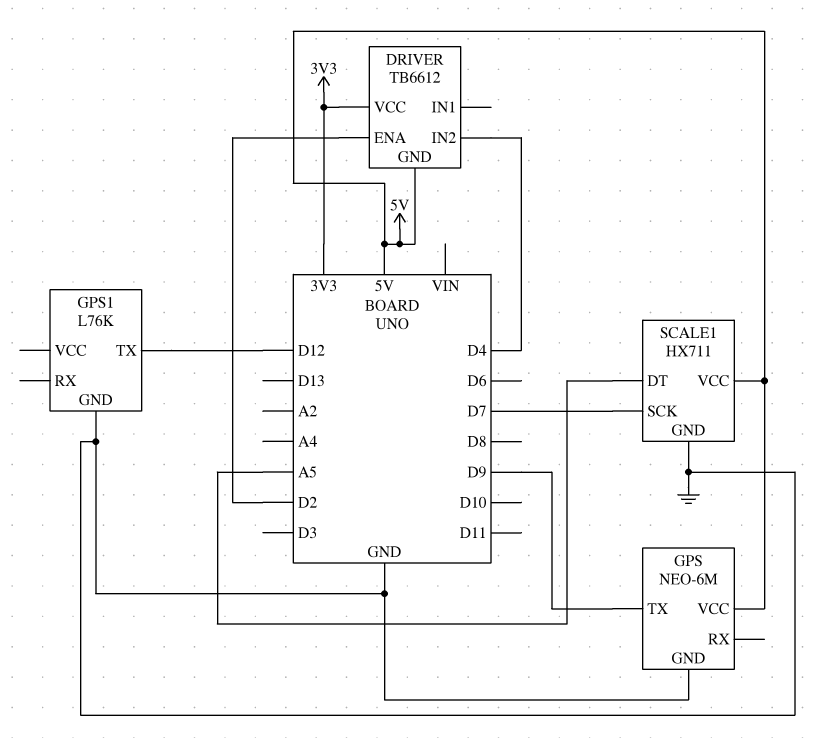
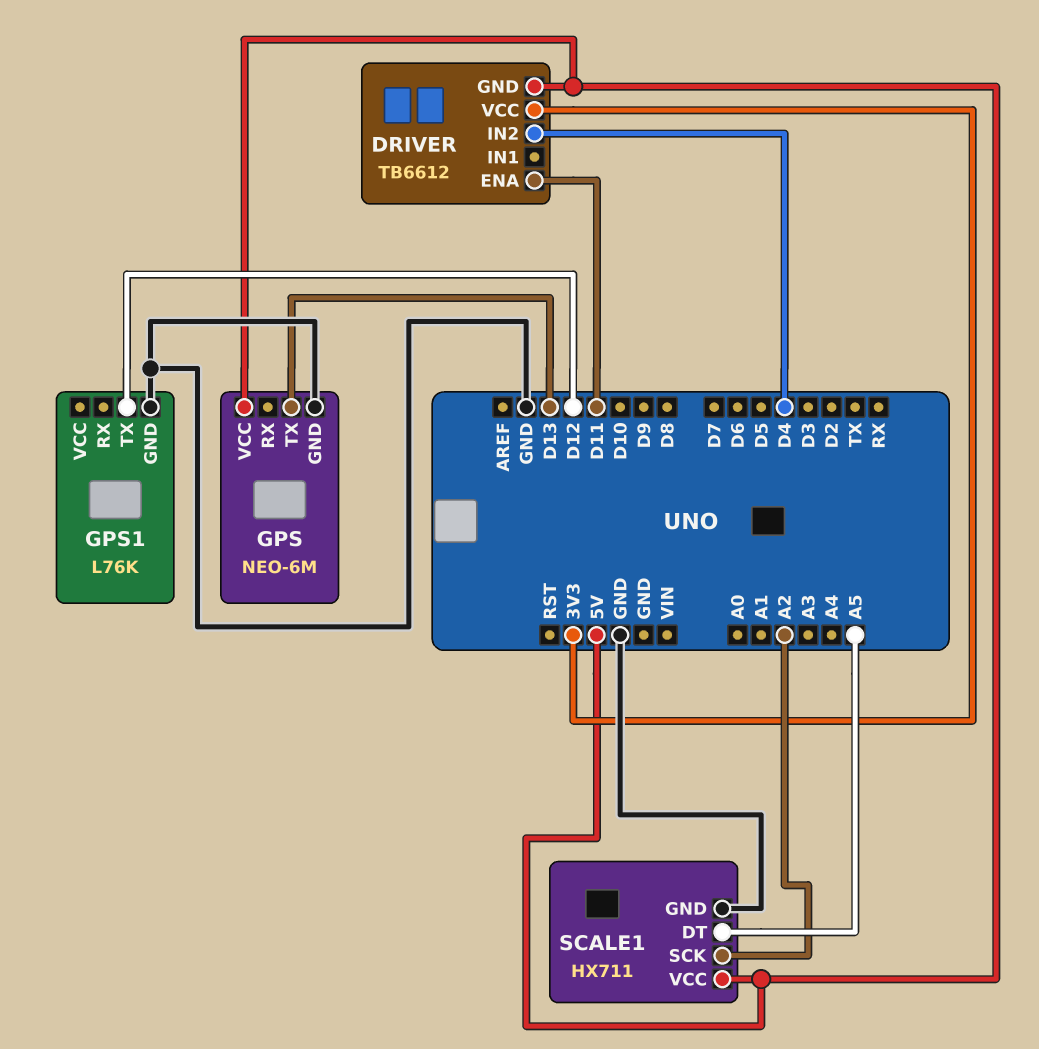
DRIVER pin ENA: D2 -> D11
GPS pin TX: D9 -> D13
SCALE1 pin SCK: D7 -> A2

